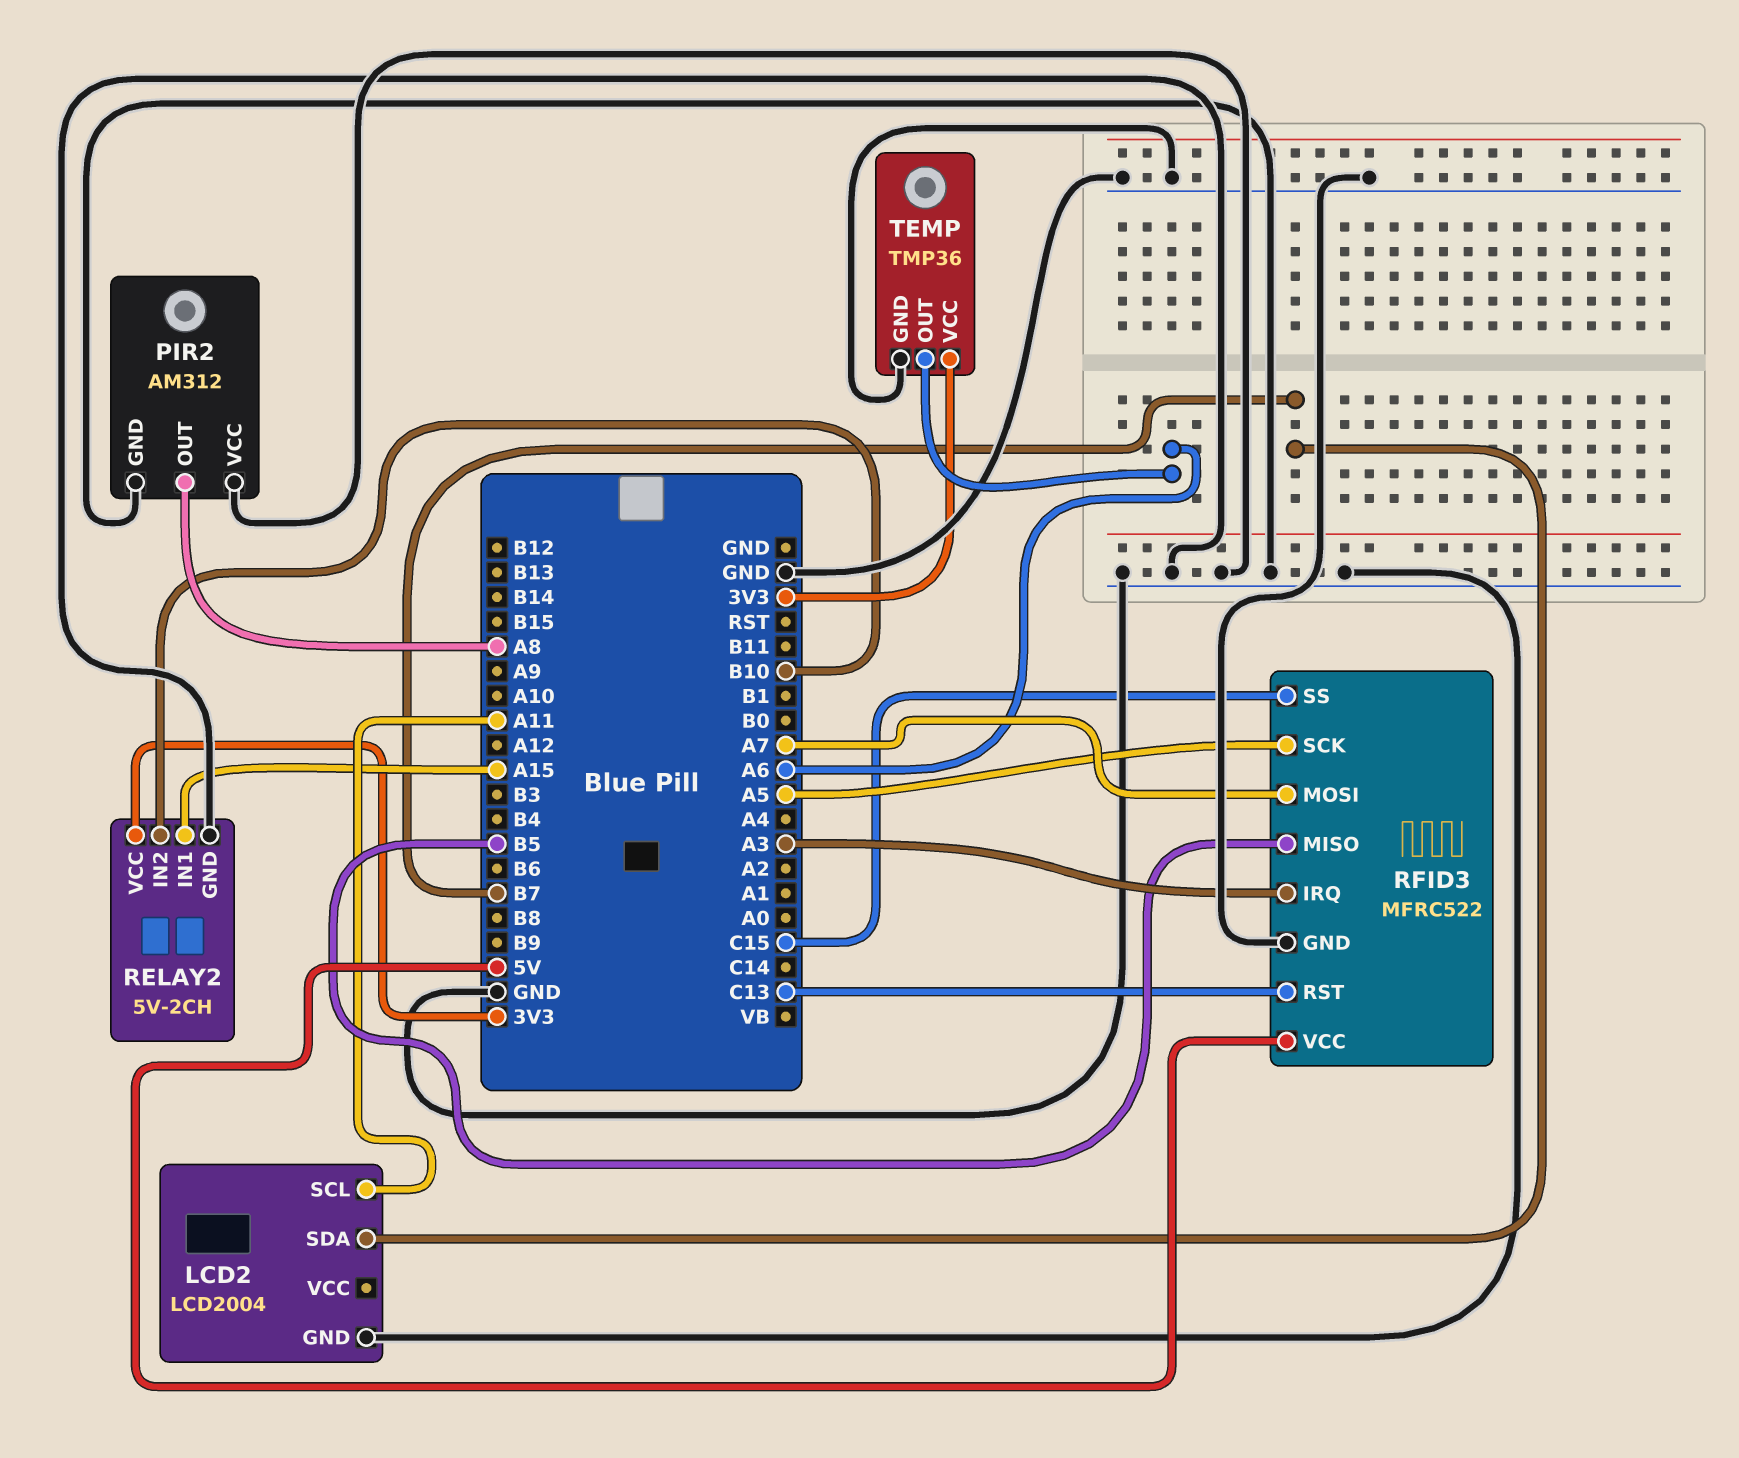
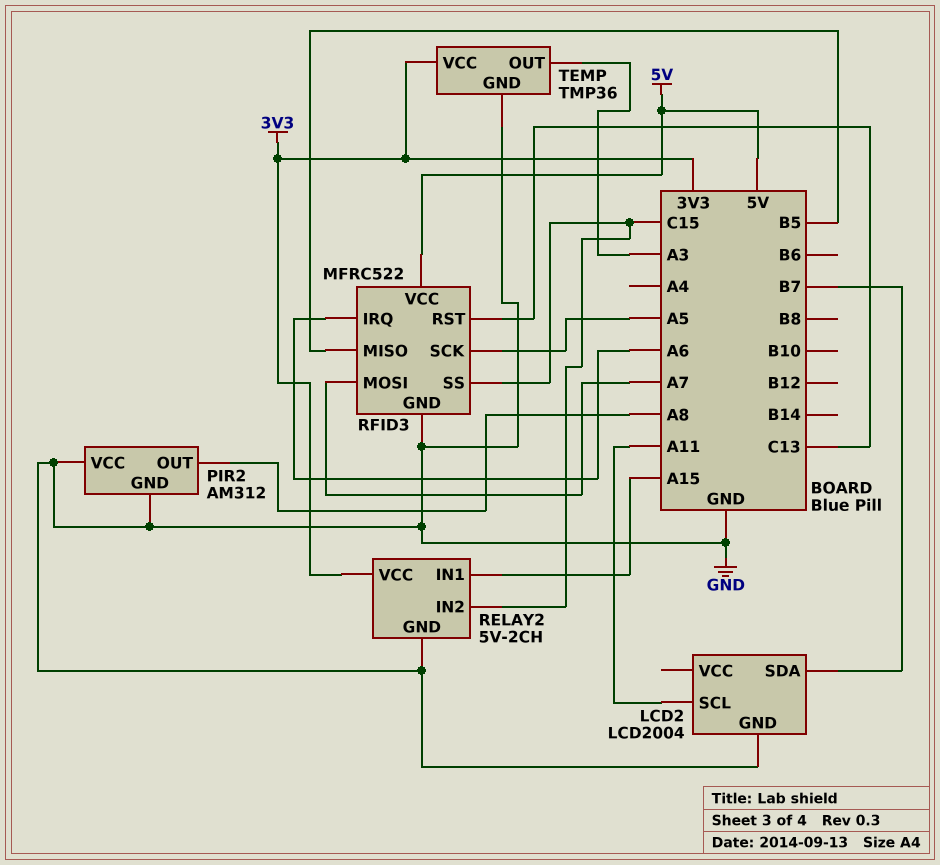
RELAY2 pin IN2: B10 -> C15
RFID3 pin IRQ: A3 -> A6
TEMP pin OUT: A6 -> A3

